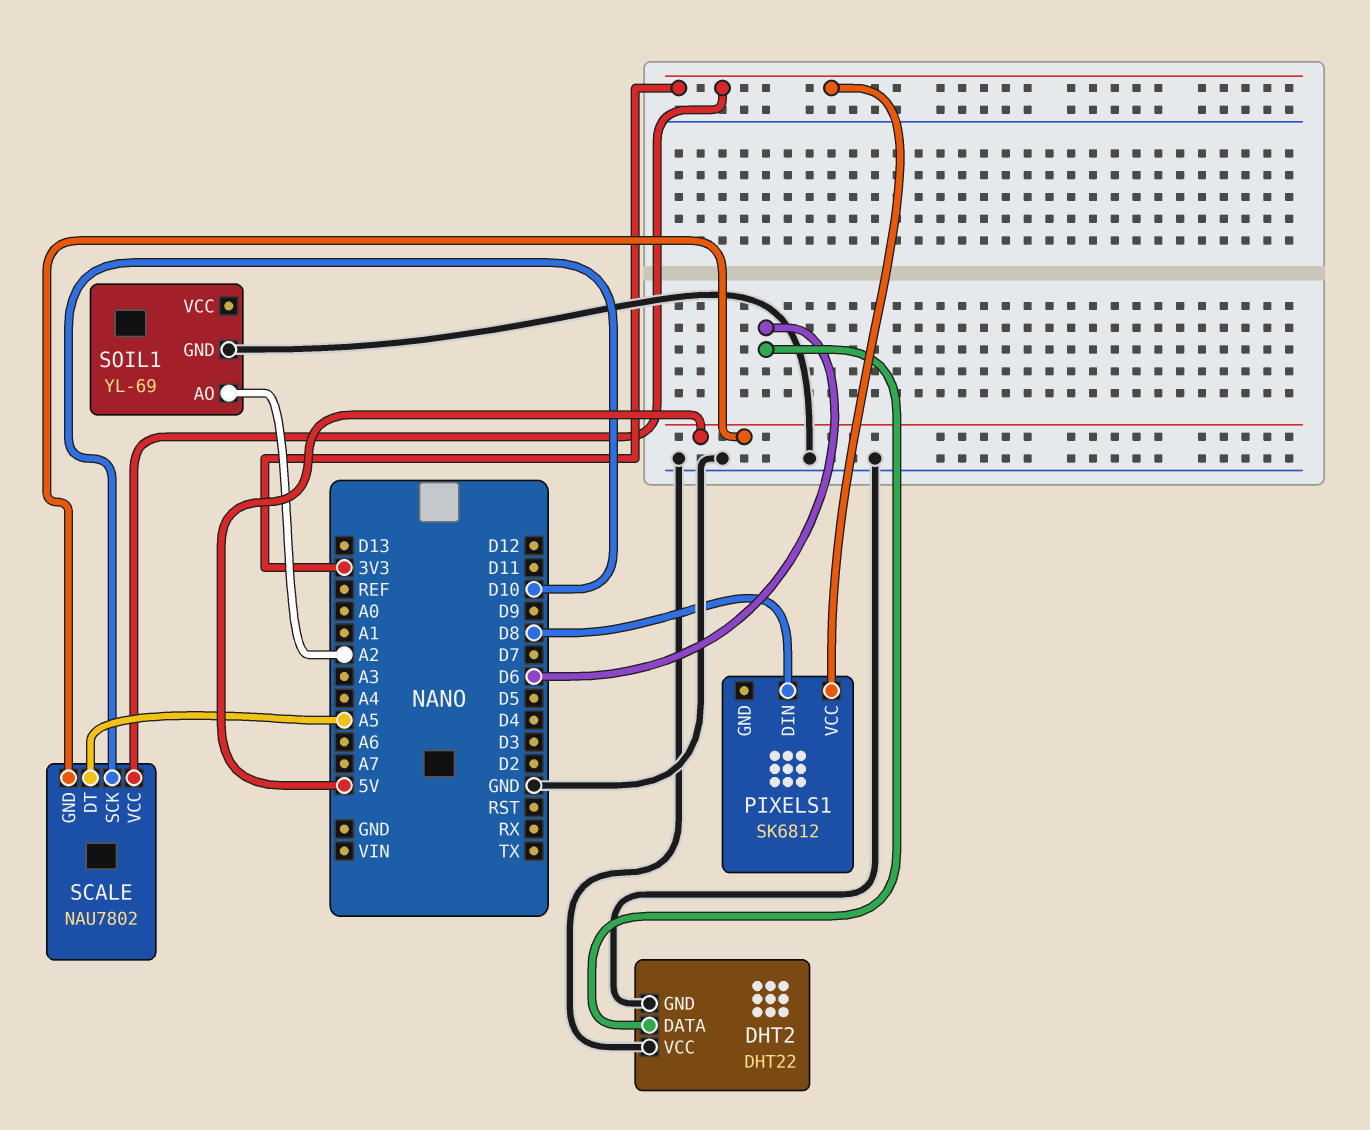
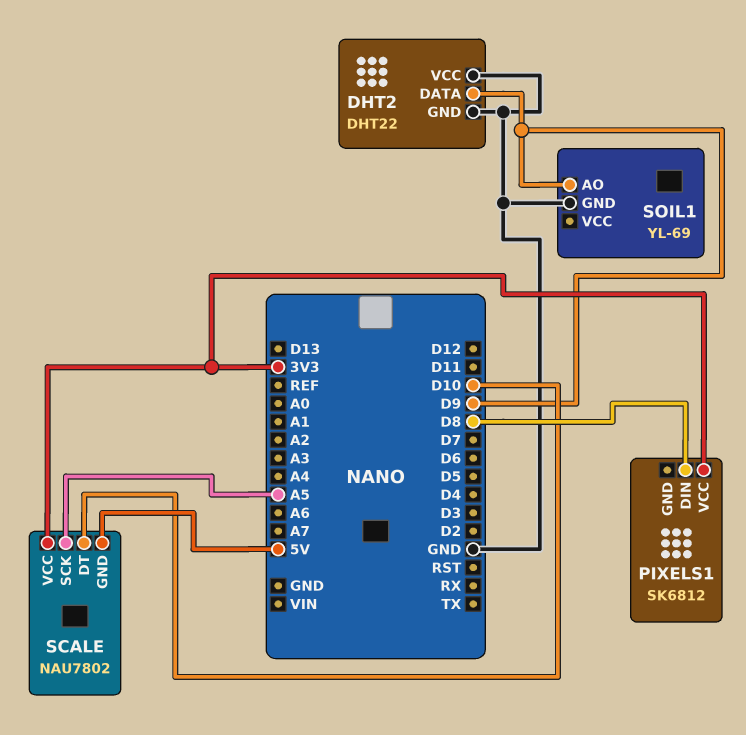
DHT2 pin DATA: D6 -> D9
SCALE pin DT: A5 -> D10
SCALE pin SCK: D10 -> A5
SOIL1 pin AO: A2 -> D9

